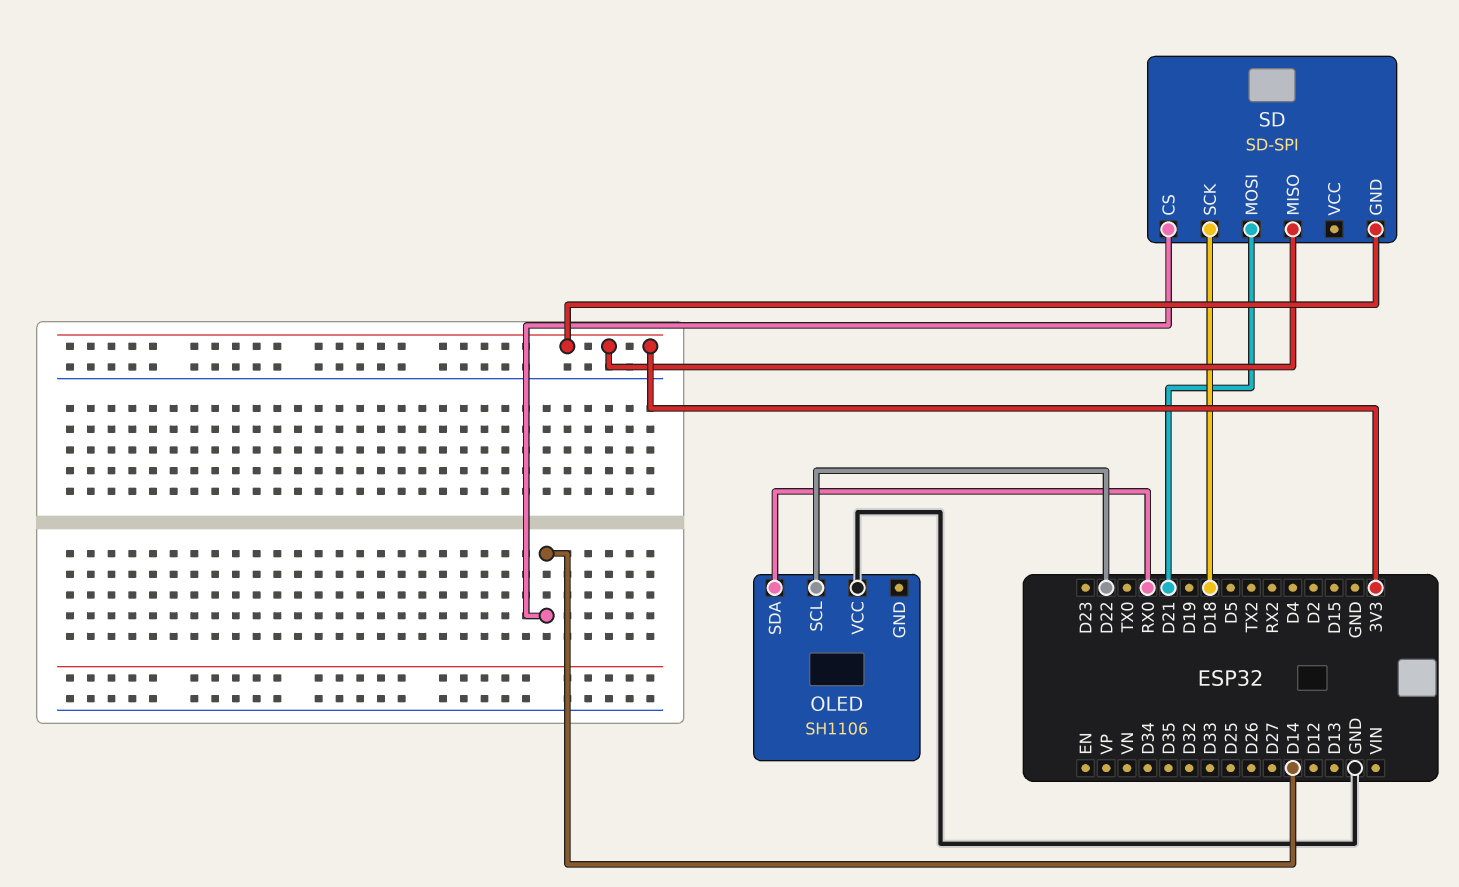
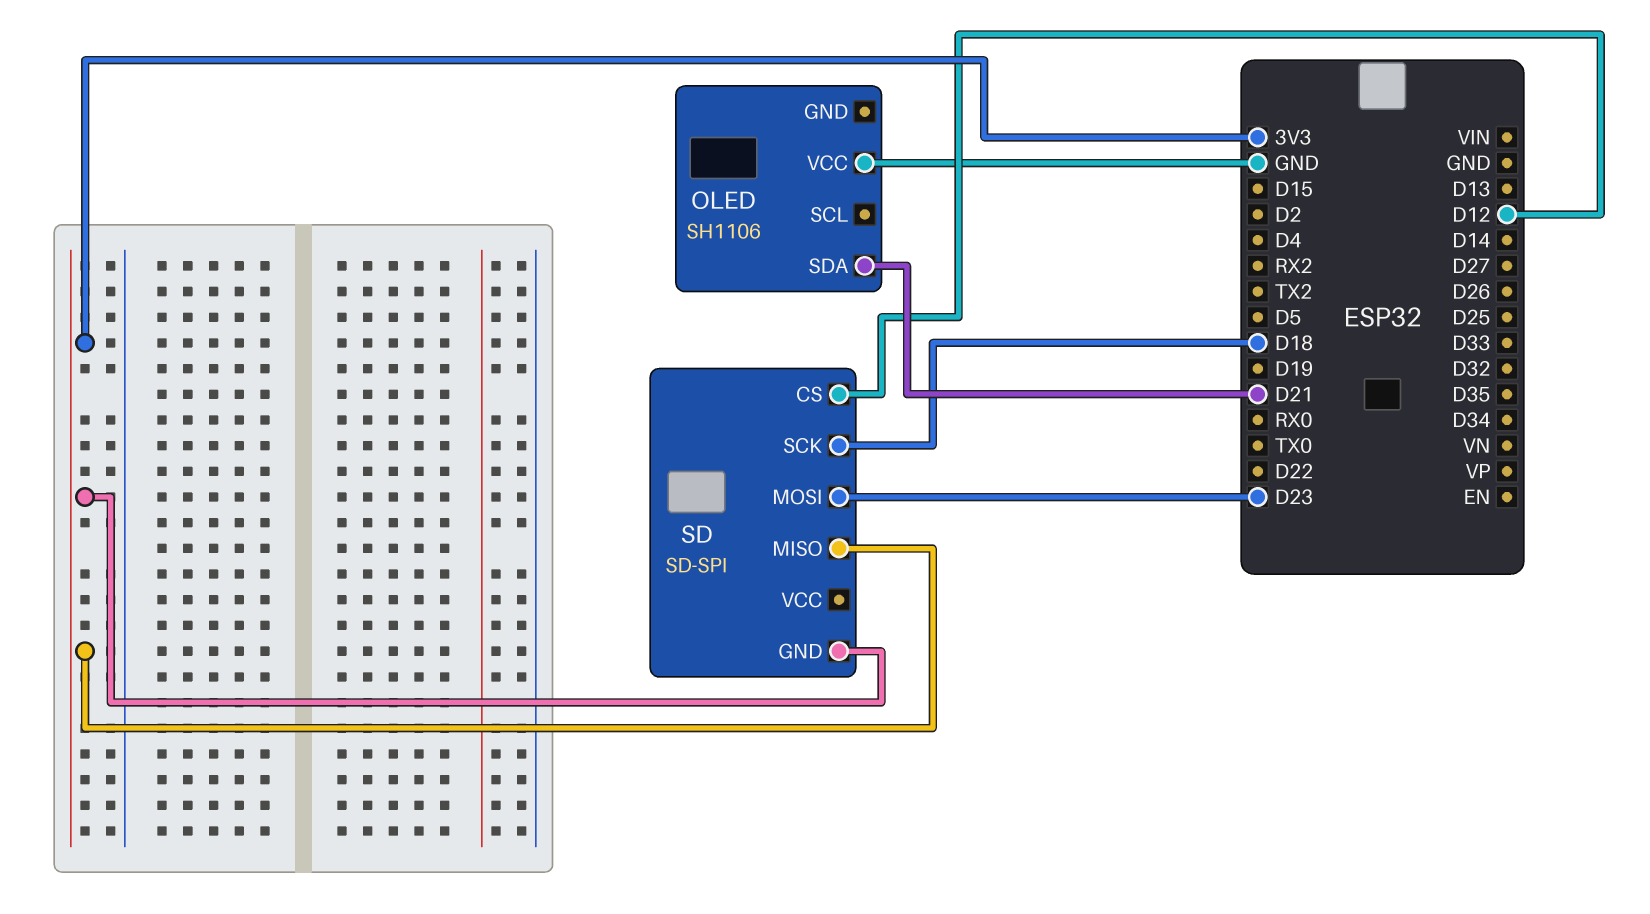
OLED pin SCL: D22 -> none
OLED pin SDA: RX0 -> D21
SD pin CS: D14 -> D12
SD pin MOSI: D21 -> D23

